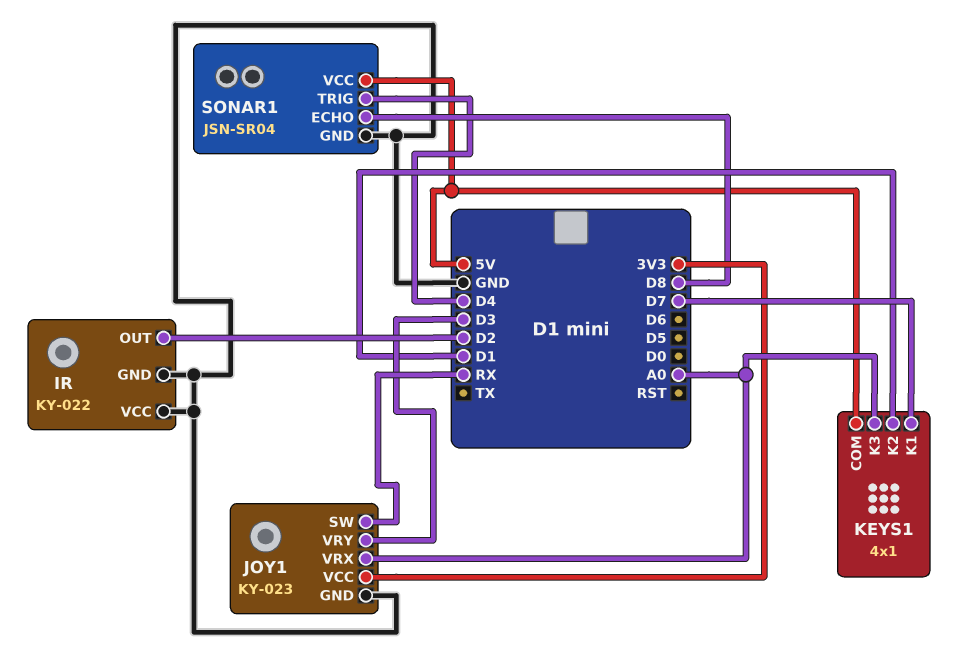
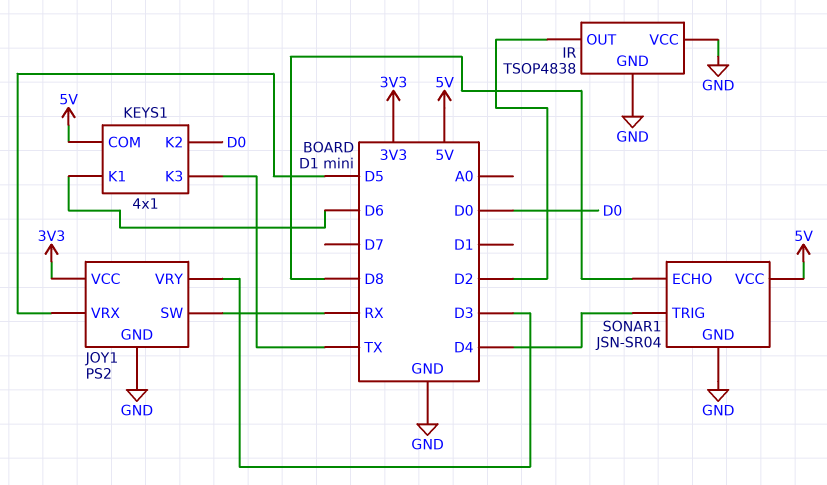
IR: KY-022 -> TSOP4838
JOY1: KY-023 -> PS2
JOY1 pin VRX: A0 -> D5
KEYS1 pin K1: D7 -> D6
KEYS1 pin K2: D1 -> D0
KEYS1 pin K3: A0 -> TX

